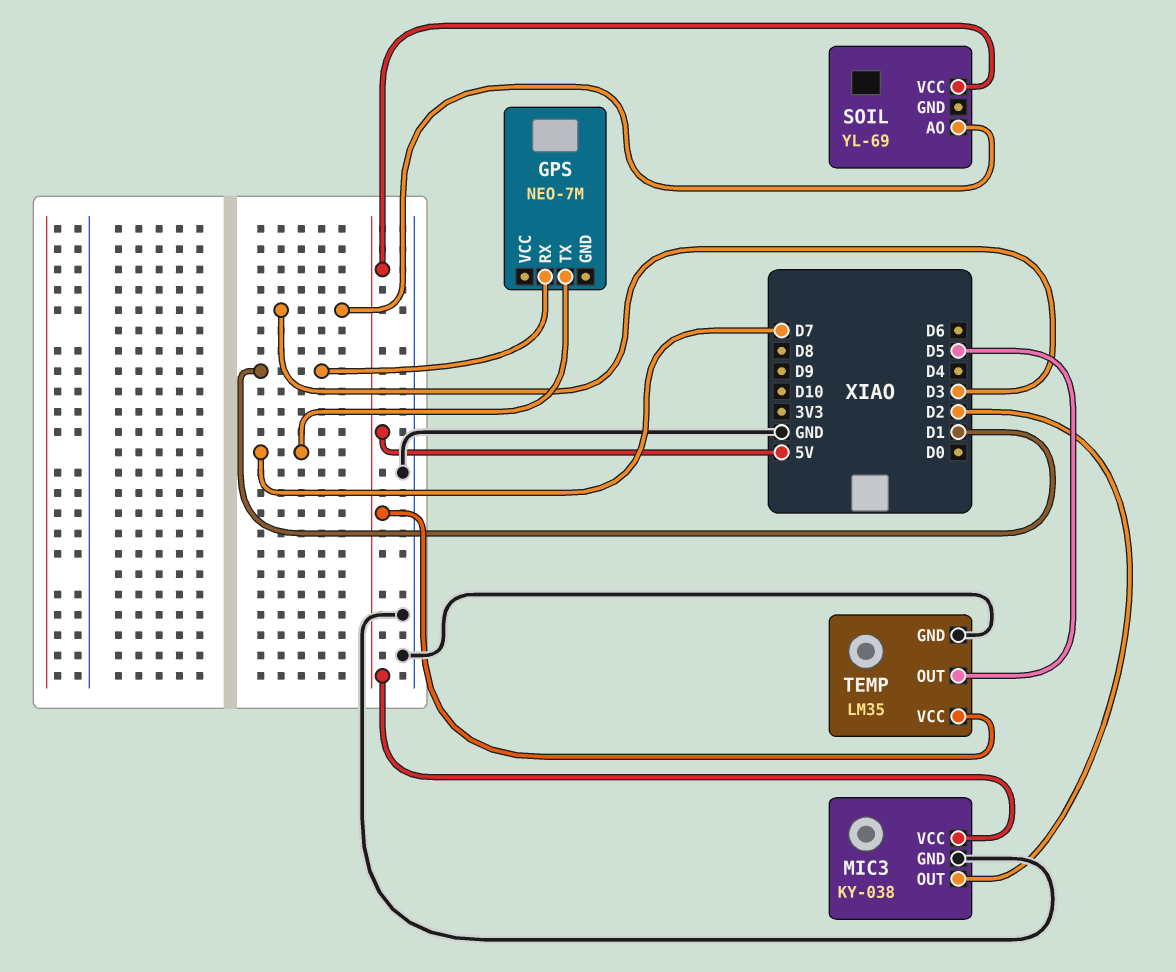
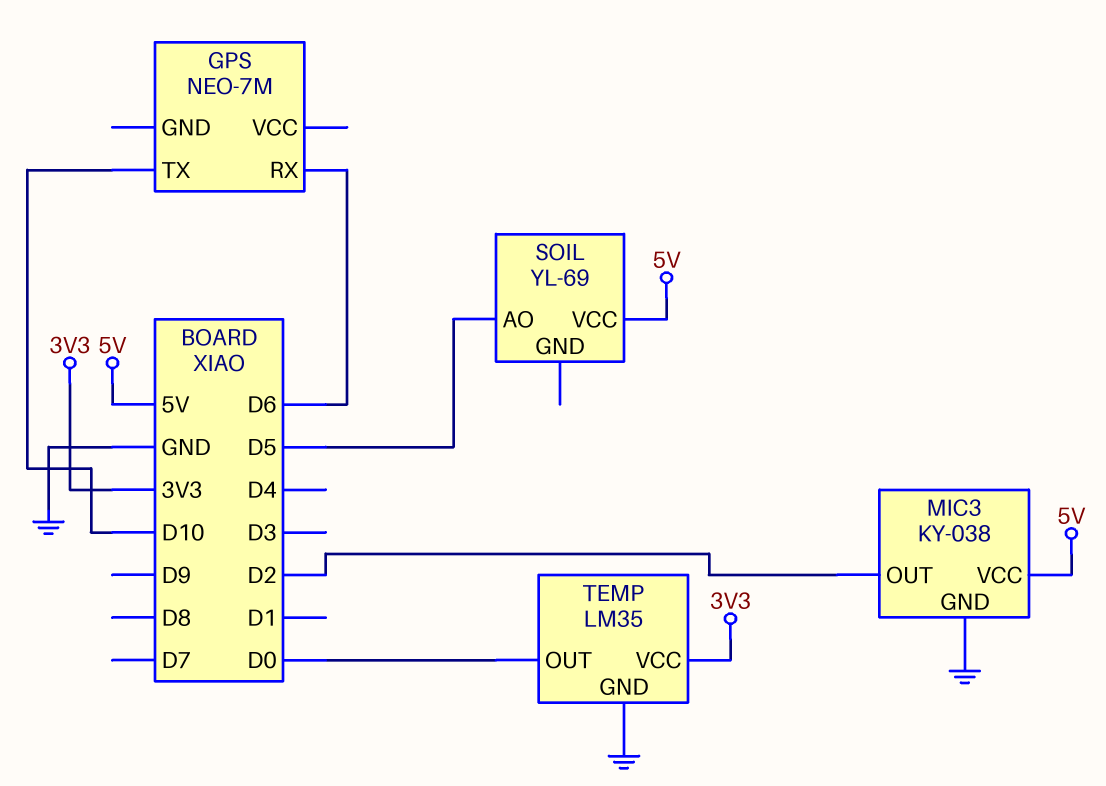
GPS pin RX: D1 -> D6
GPS pin TX: D7 -> D10
SOIL pin AO: D3 -> D5
TEMP pin OUT: D5 -> D0
TEMP pin VCC: 5V -> 3V3

